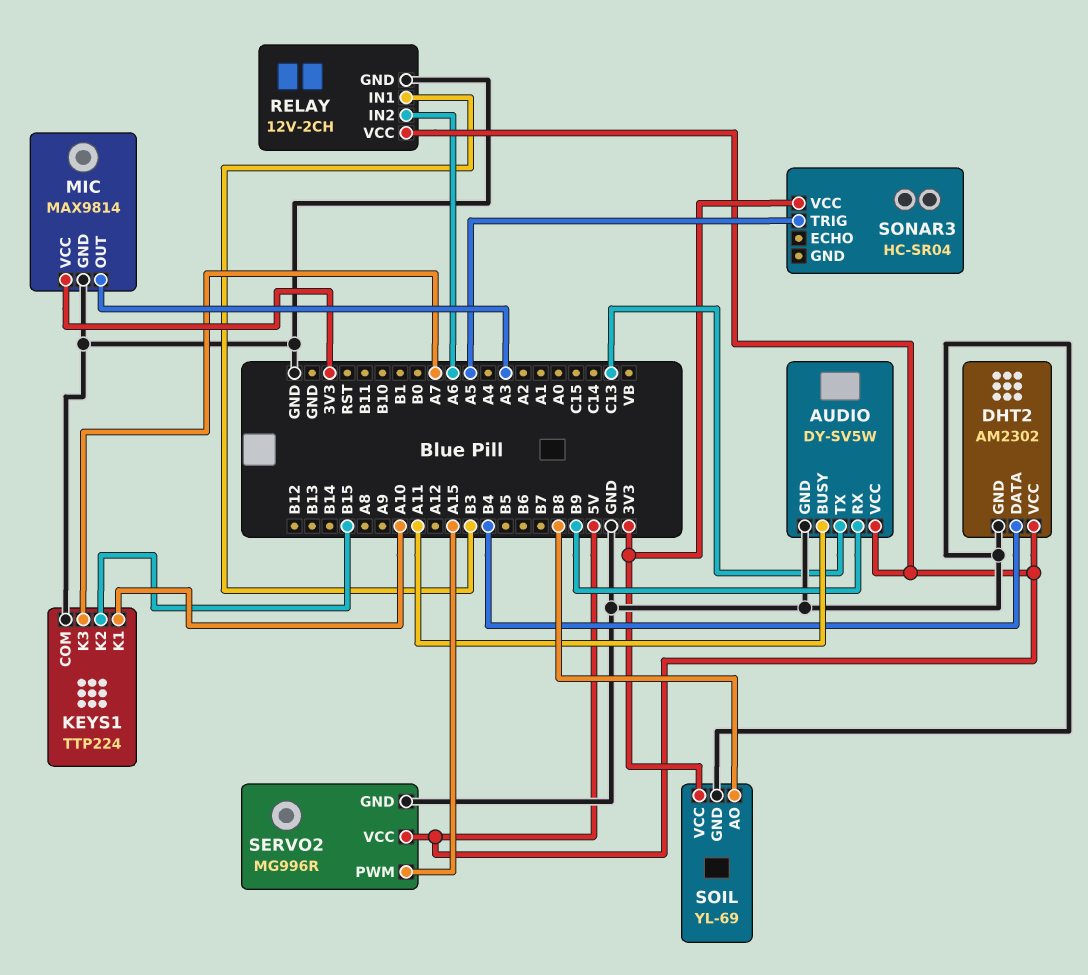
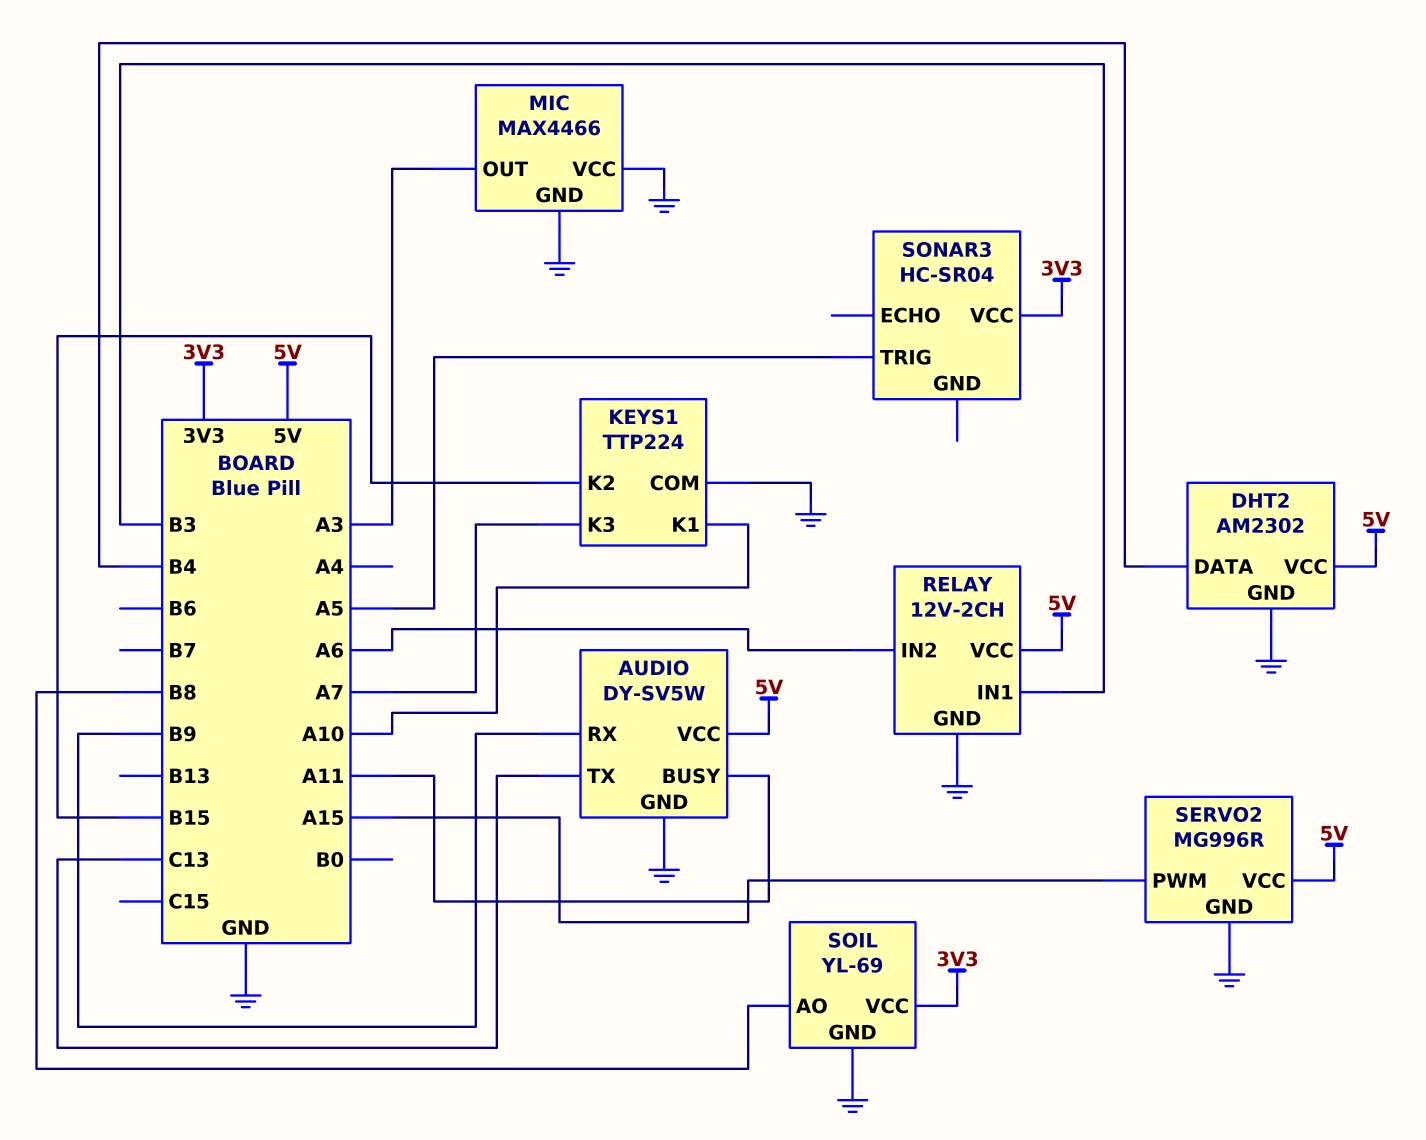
MIC: MAX9814 -> MAX4466
MIC pin VCC: 3V3 -> GND

